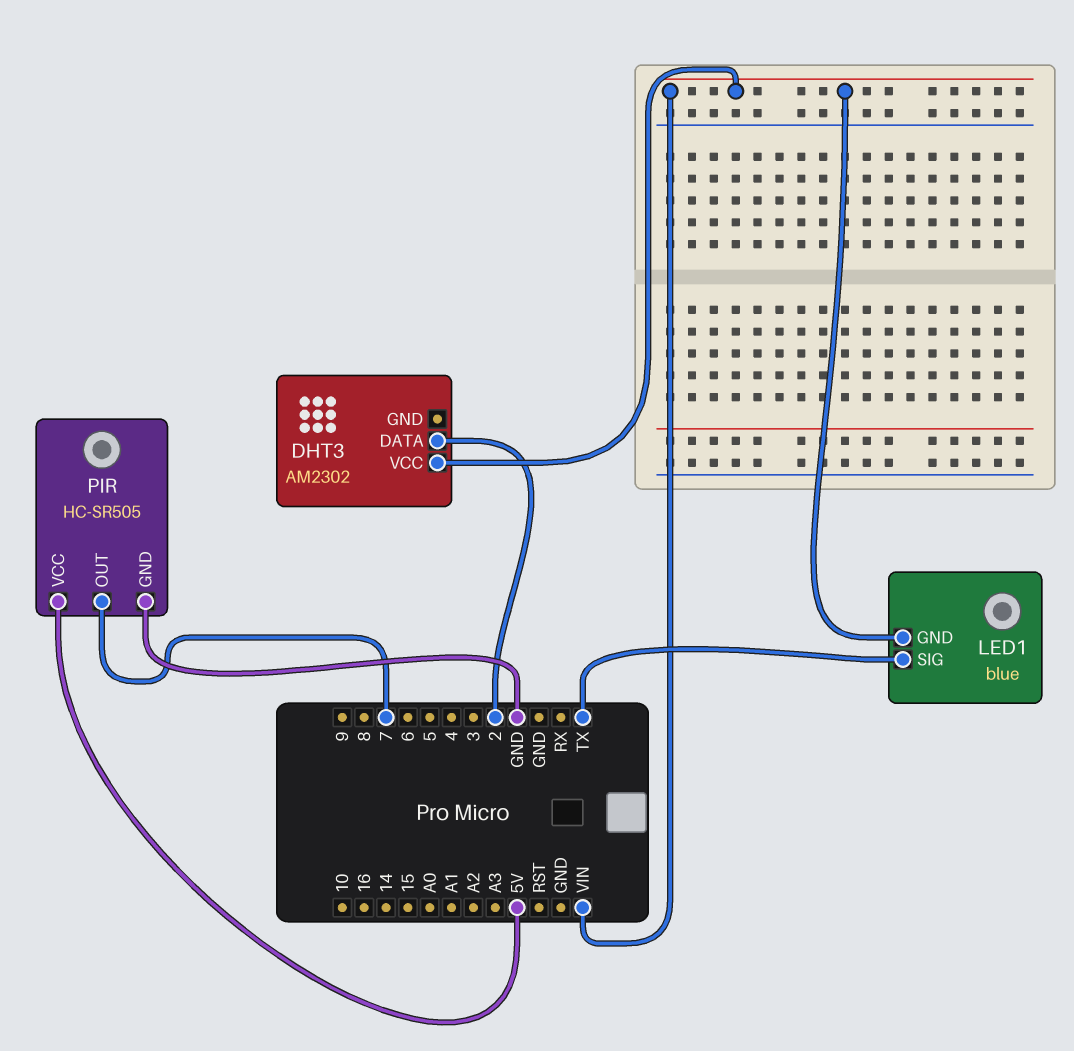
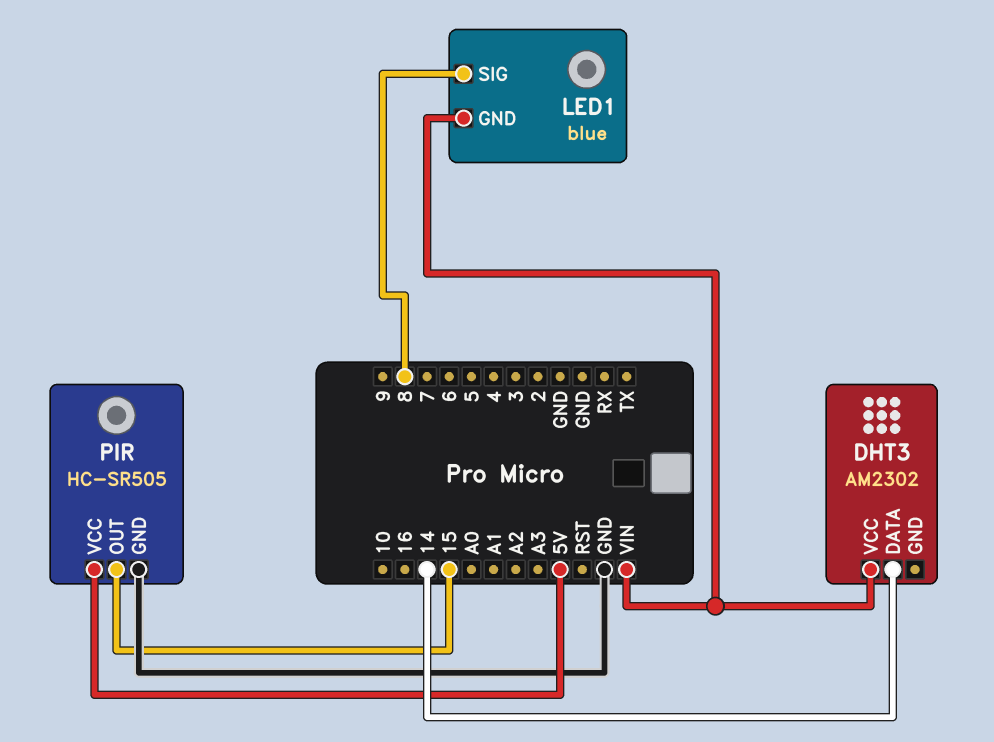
DHT3 pin DATA: 2 -> 14
LED1 pin SIG: TX -> 8
PIR pin OUT: 7 -> 15

